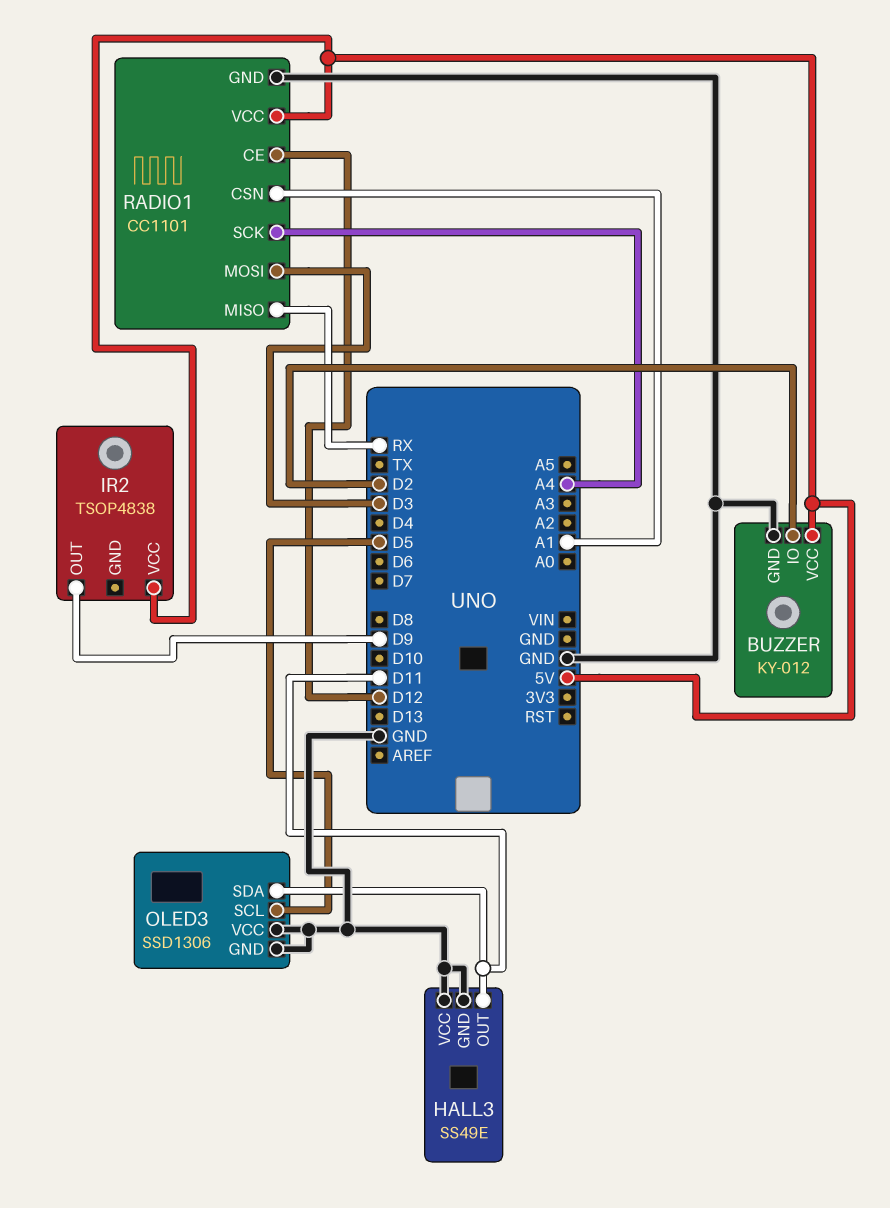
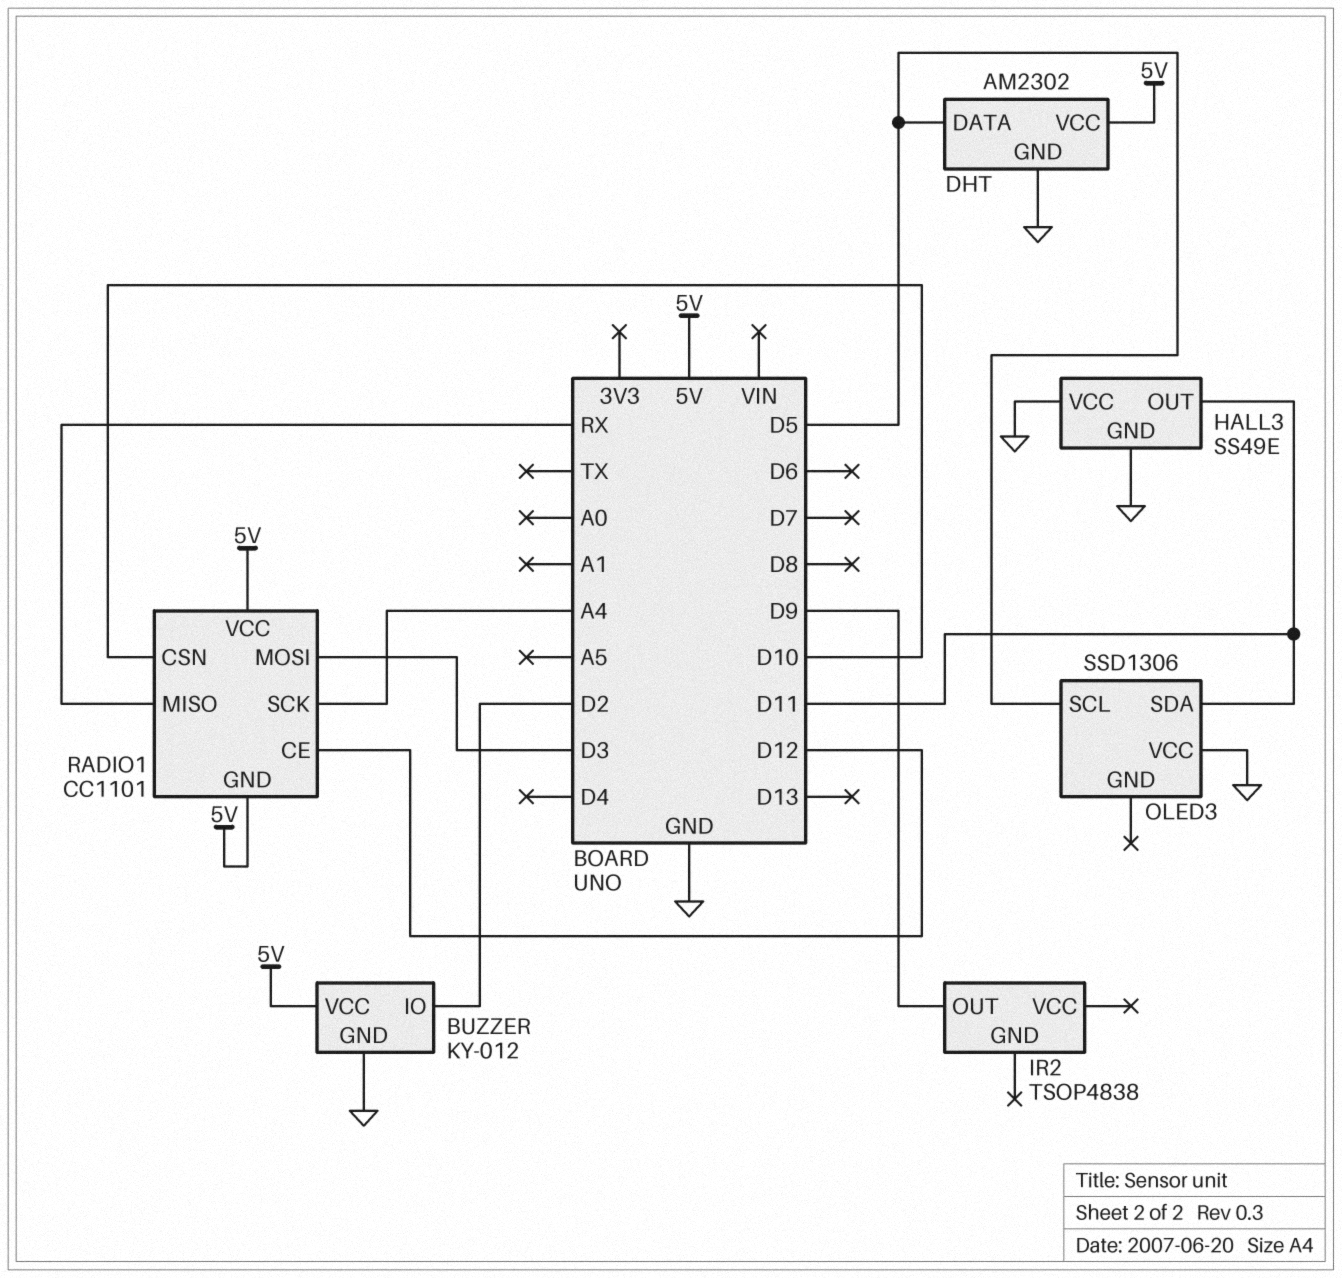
DHT: none -> AM2302
DHT pin DATA: none -> D5
DHT pin GND: none -> GND
DHT pin VCC: none -> 5V
IR2 pin VCC: 5V -> none
OLED3 pin GND: GND -> none
RADIO1 pin CSN: A1 -> D10
RADIO1 pin GND: GND -> 5V

